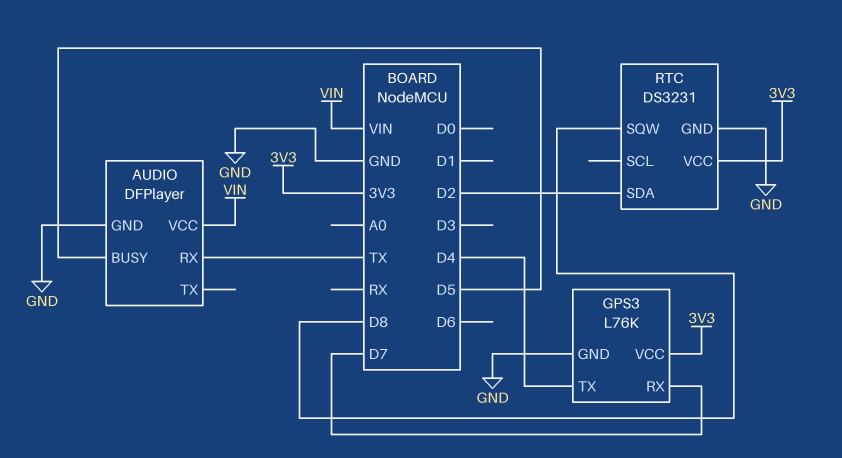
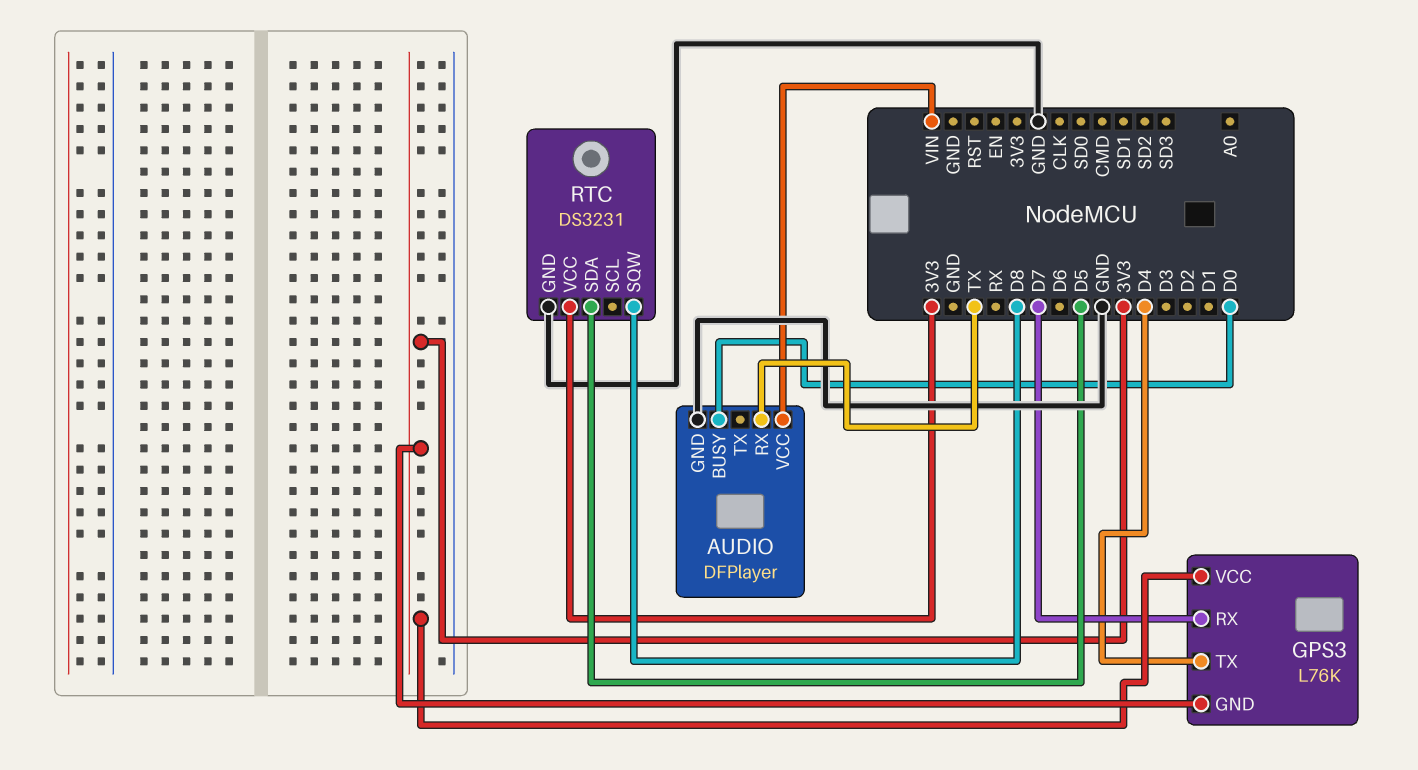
AUDIO pin BUSY: D5 -> D0
GPS3 pin GND: GND -> 3V3
RTC pin SDA: D2 -> D5

